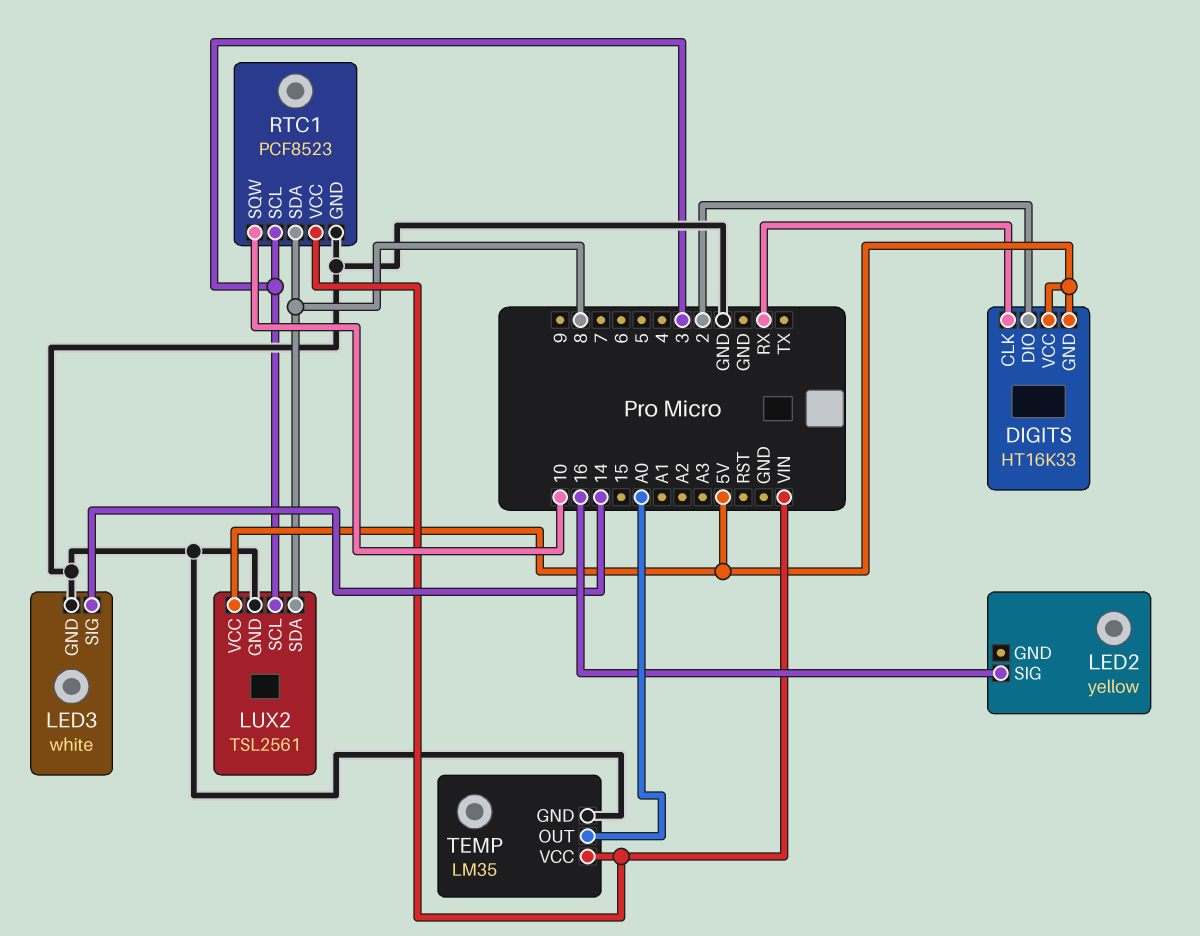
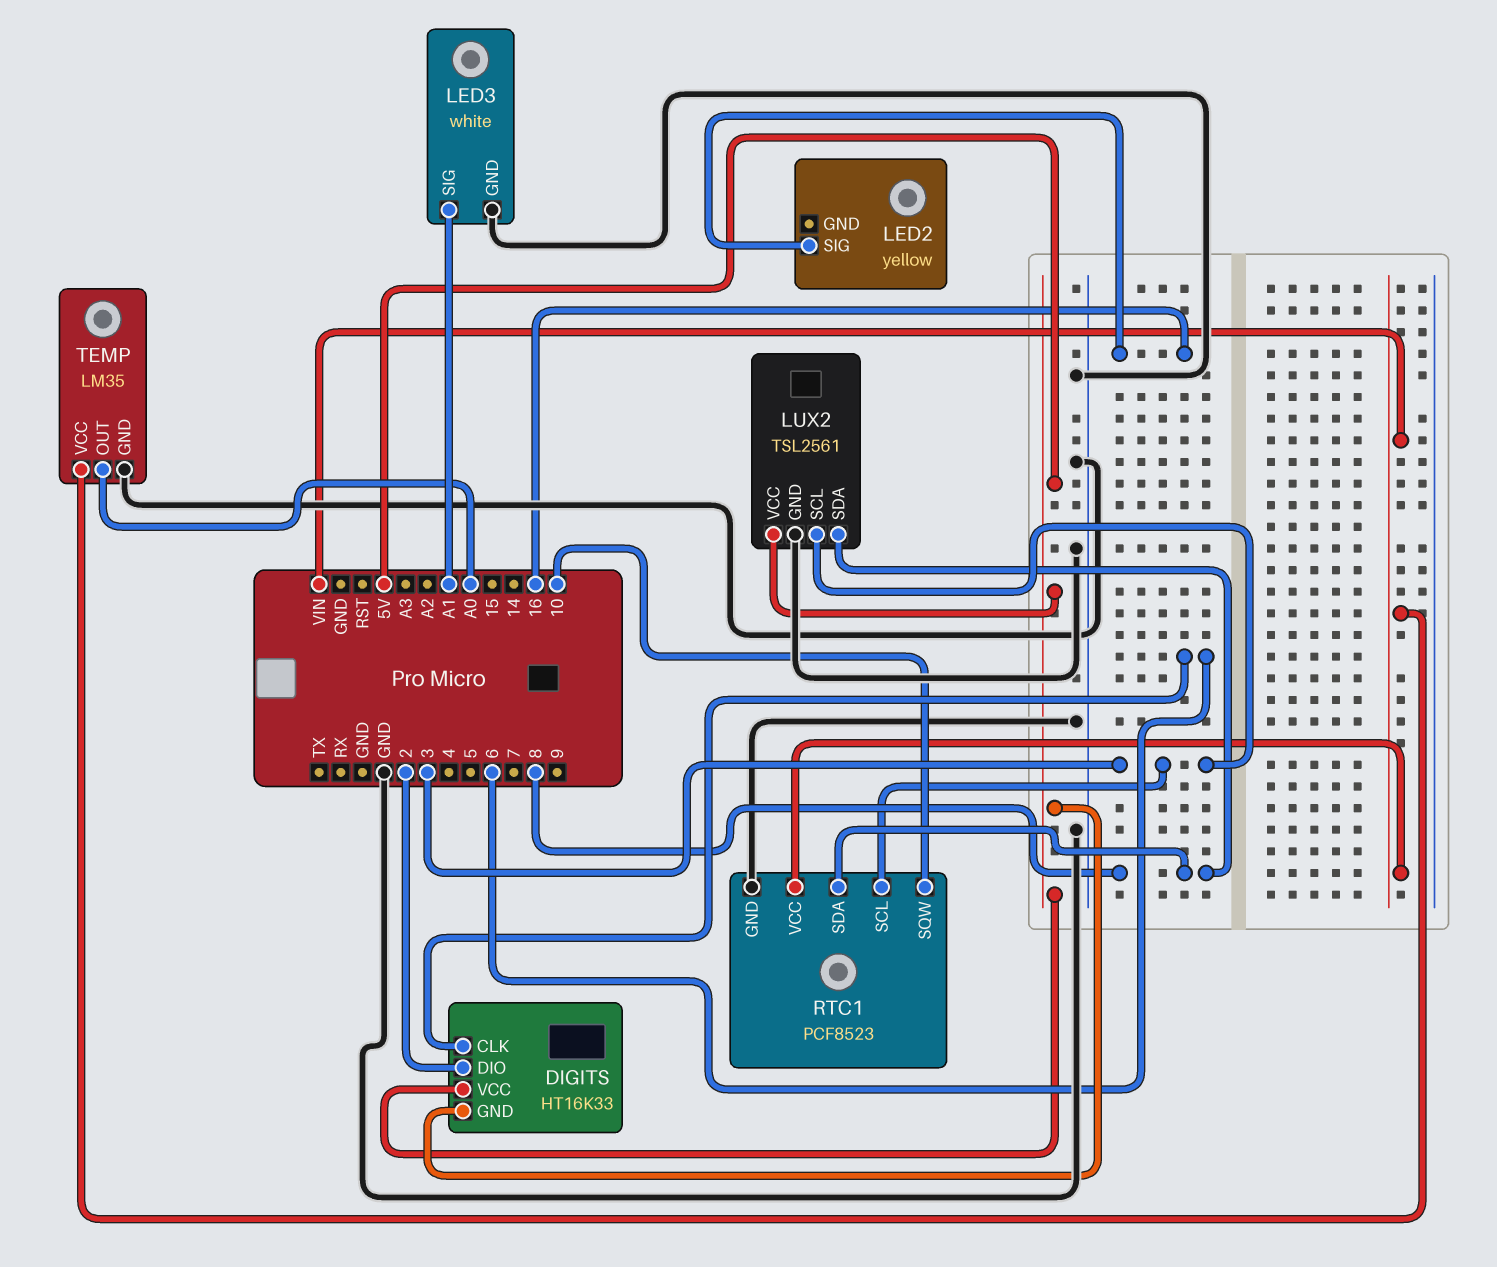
DIGITS pin CLK: RX -> 6
LED3 pin SIG: 14 -> A1

